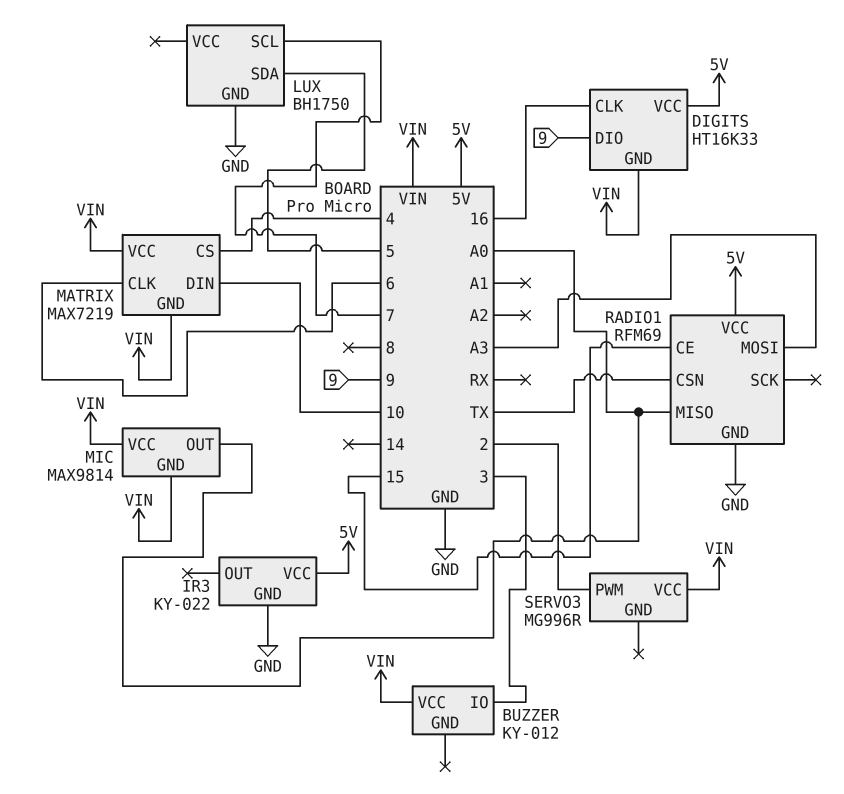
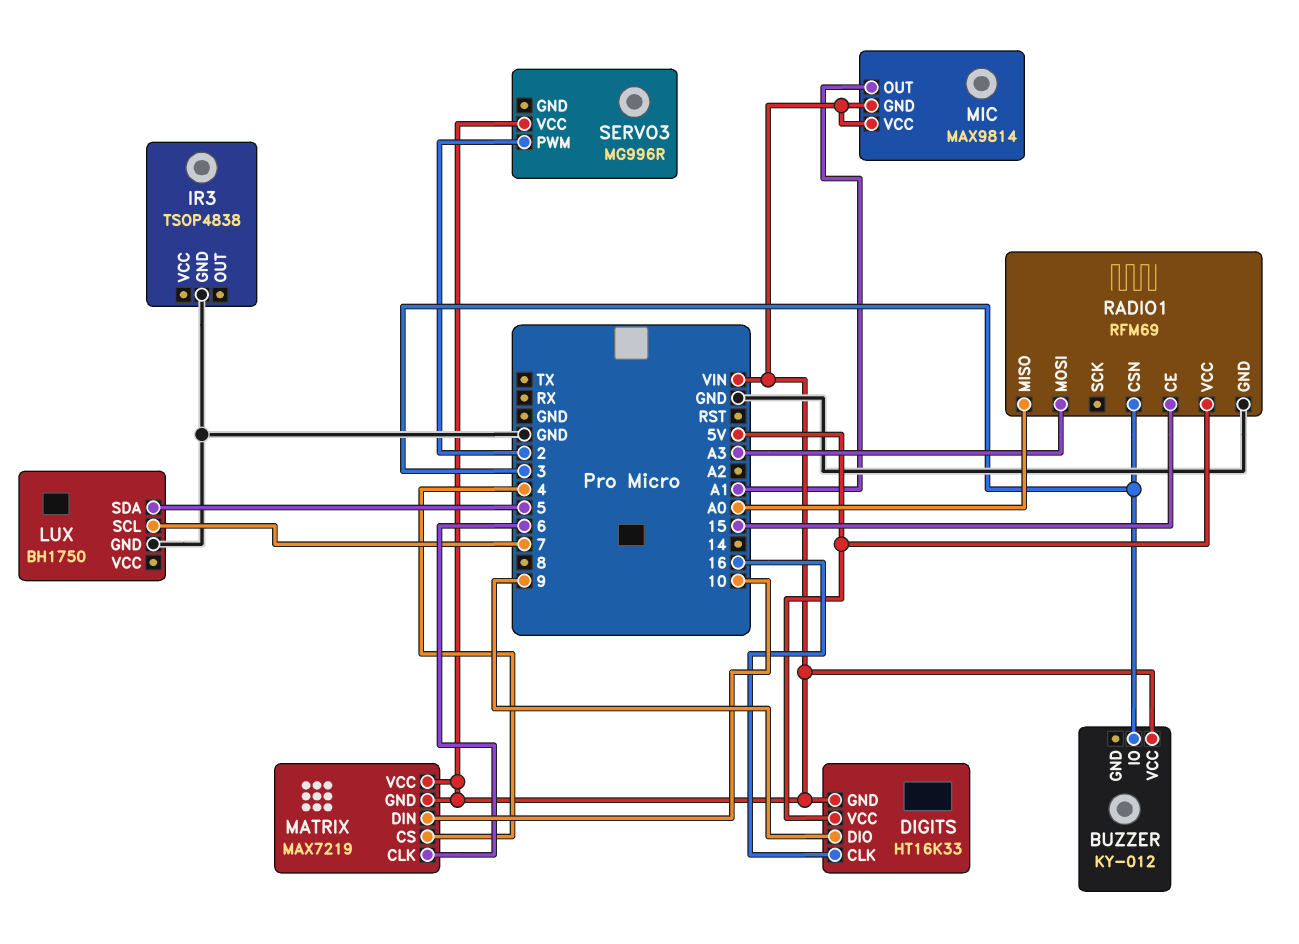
IR3: KY-022 -> TSOP4838
IR3 pin VCC: 5V -> none
MIC pin OUT: A0 -> A1
RADIO1 pin CSN: TX -> 3

